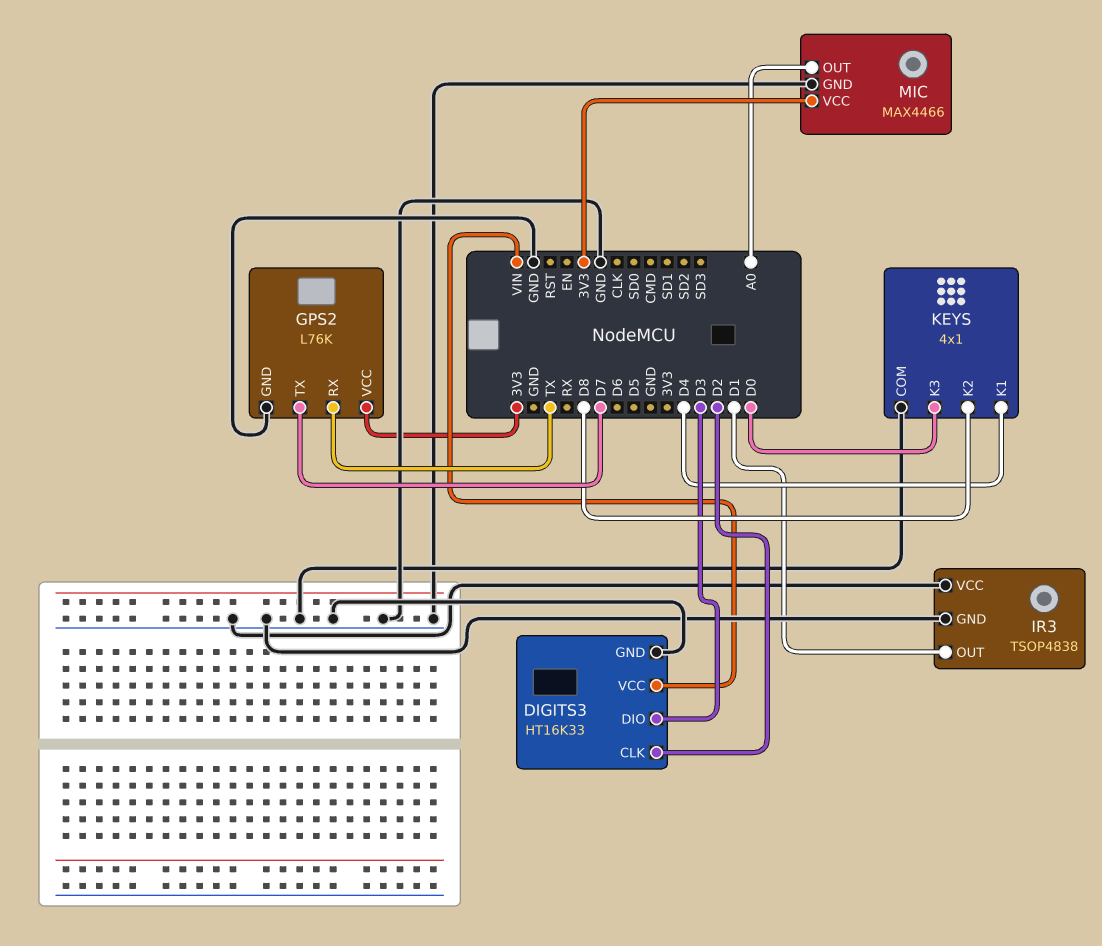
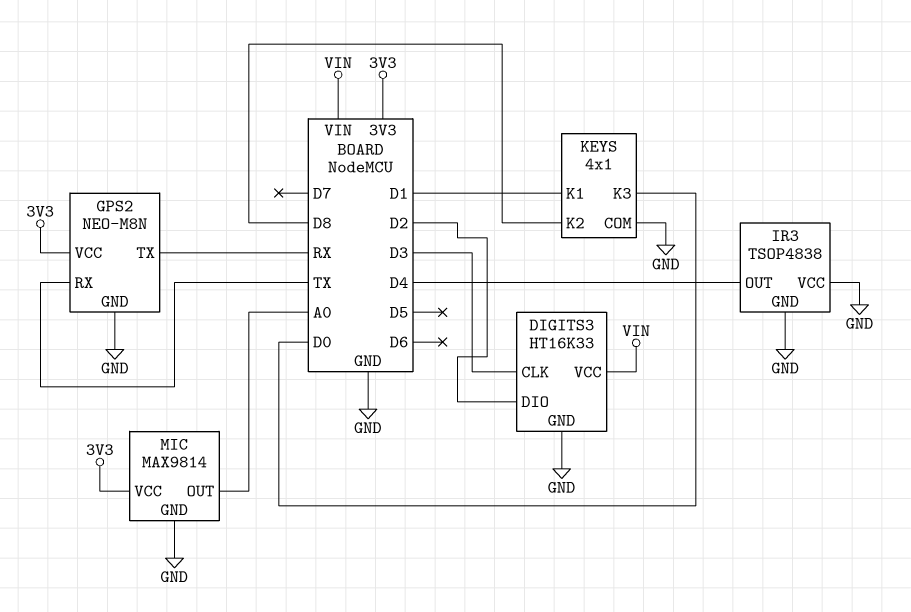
DIGITS3 pin CLK: D2 -> D3
DIGITS3 pin DIO: D3 -> D2
GPS2: L76K -> NEO-M8N
GPS2 pin TX: D7 -> RX
IR3 pin OUT: D1 -> D4
KEYS pin K1: D4 -> D1
MIC: MAX4466 -> MAX9814

